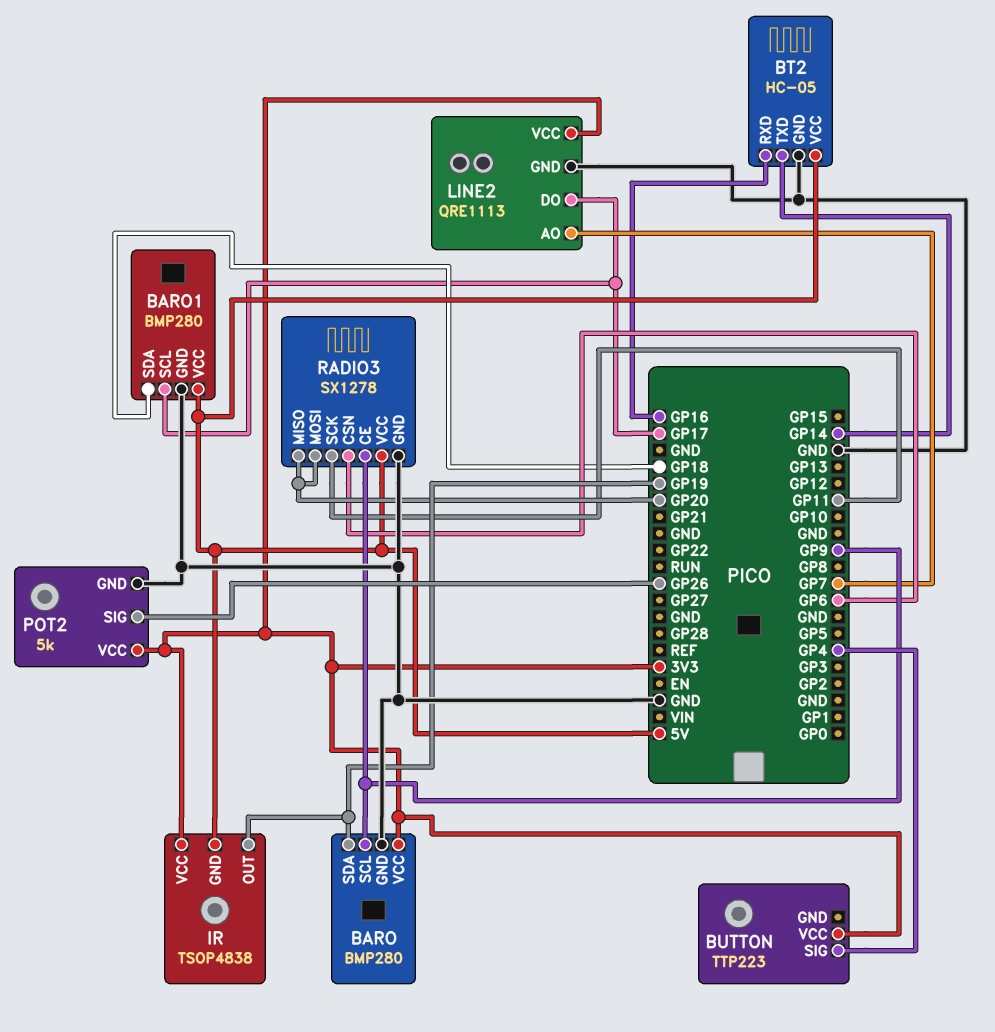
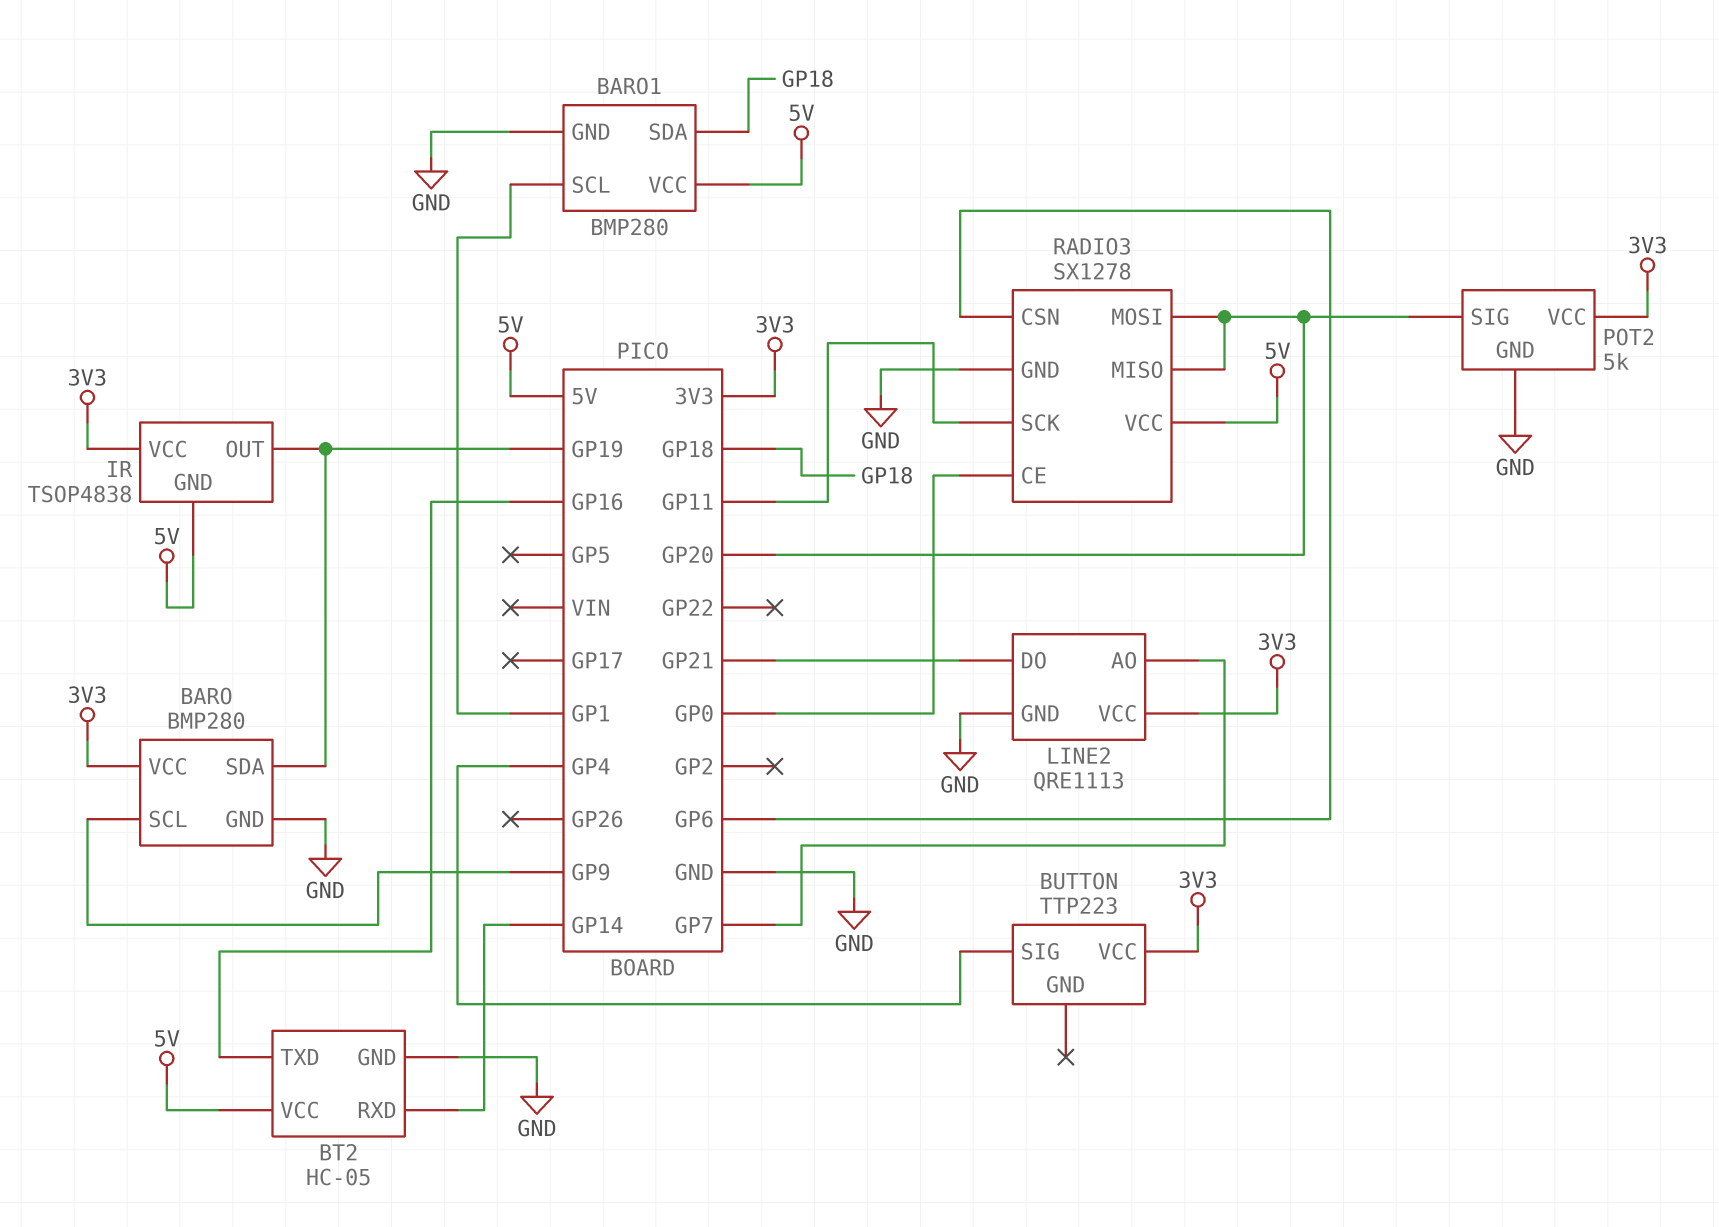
BARO1 pin SCL: GP17 -> GP1
BT2 pin RXD: GP16 -> GP14
BT2 pin TXD: GP14 -> GP16
LINE2 pin DO: GP17 -> GP21
POT2 pin SIG: GP26 -> GP20
RADIO3 pin CE: GP9 -> GP0

